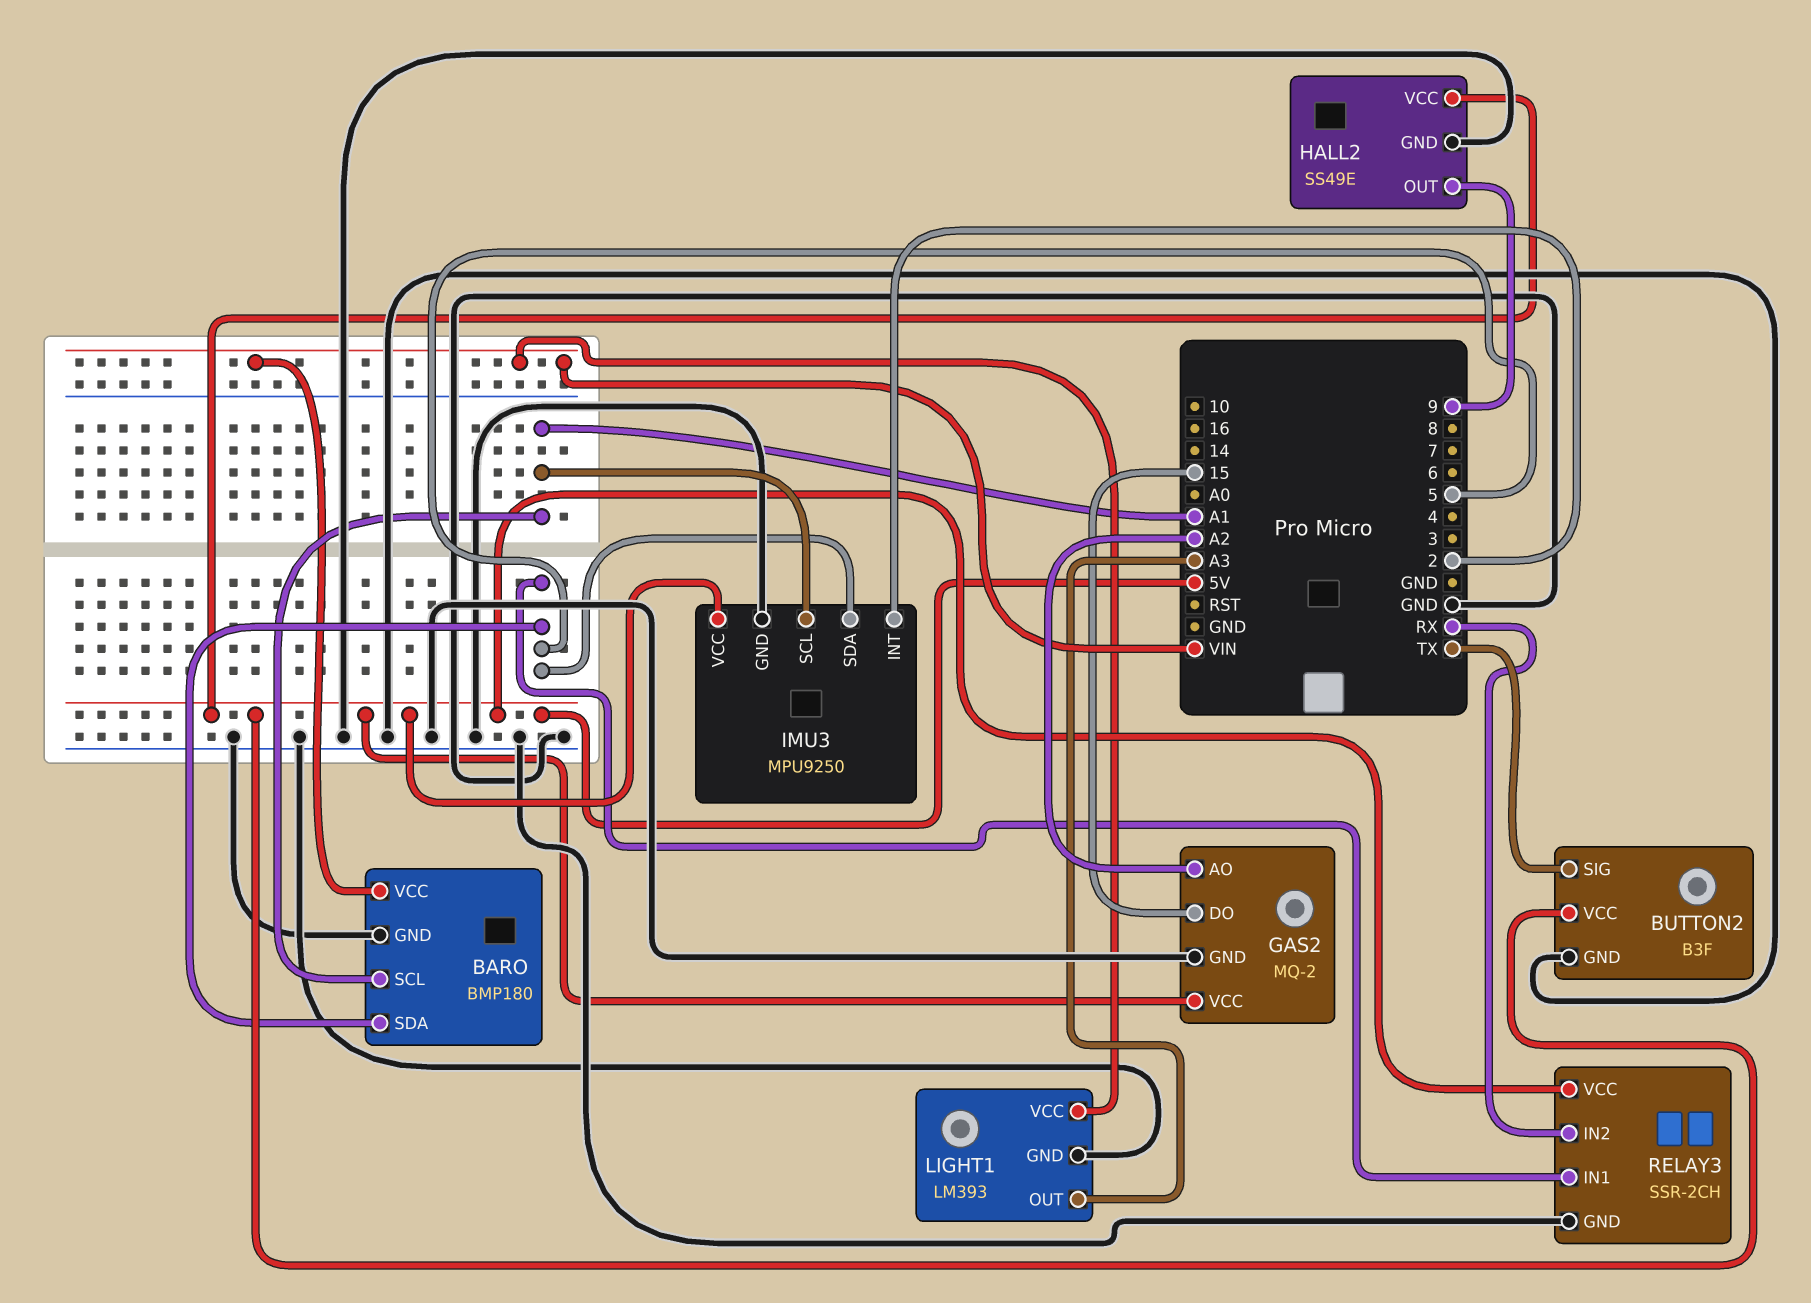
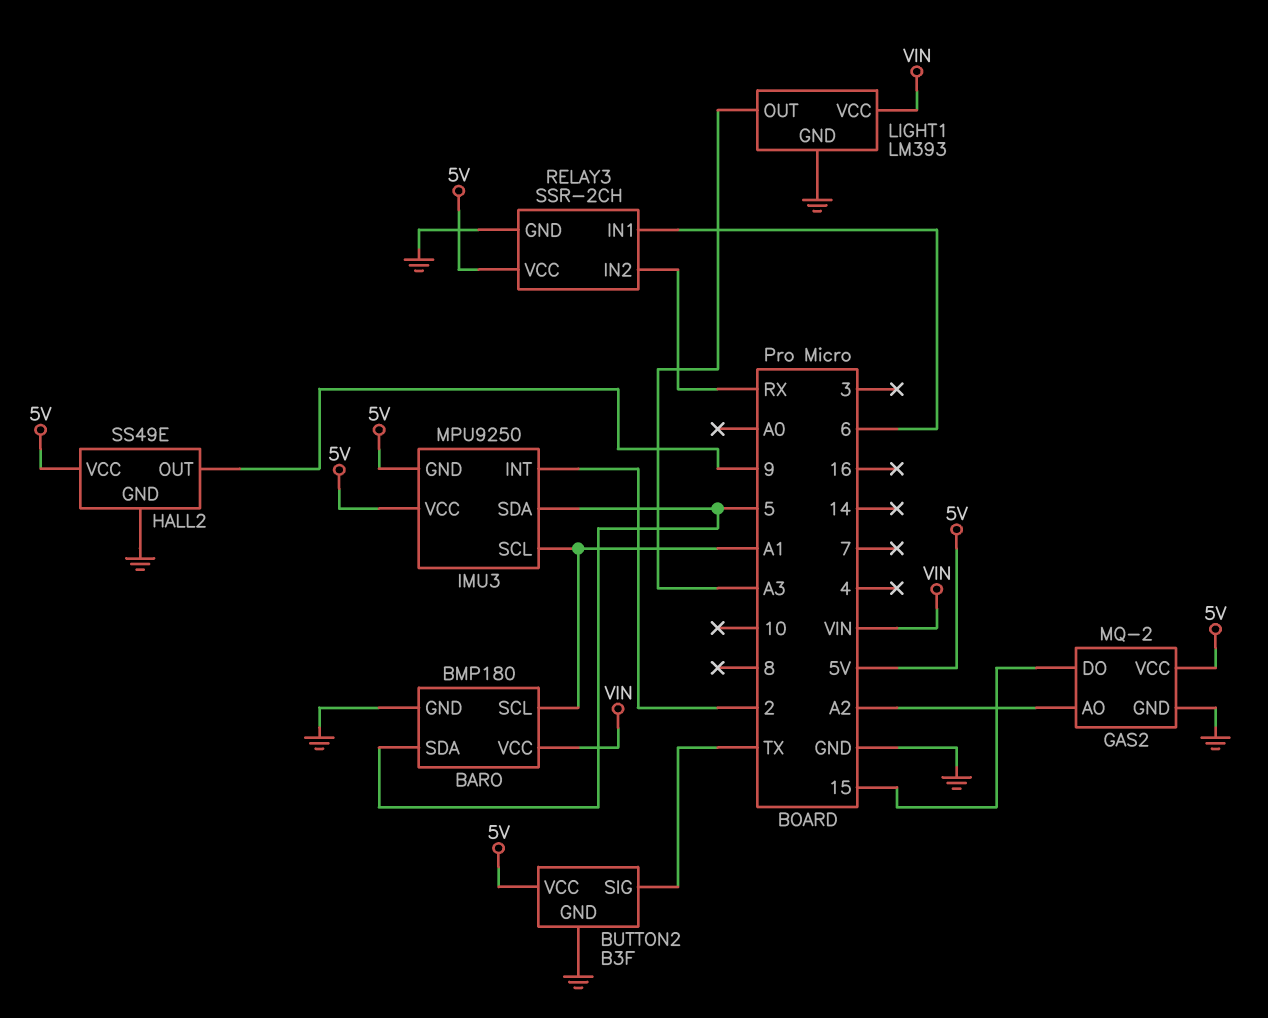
IMU3 pin GND: GND -> 5V
RELAY3 pin IN1: 5 -> 6

